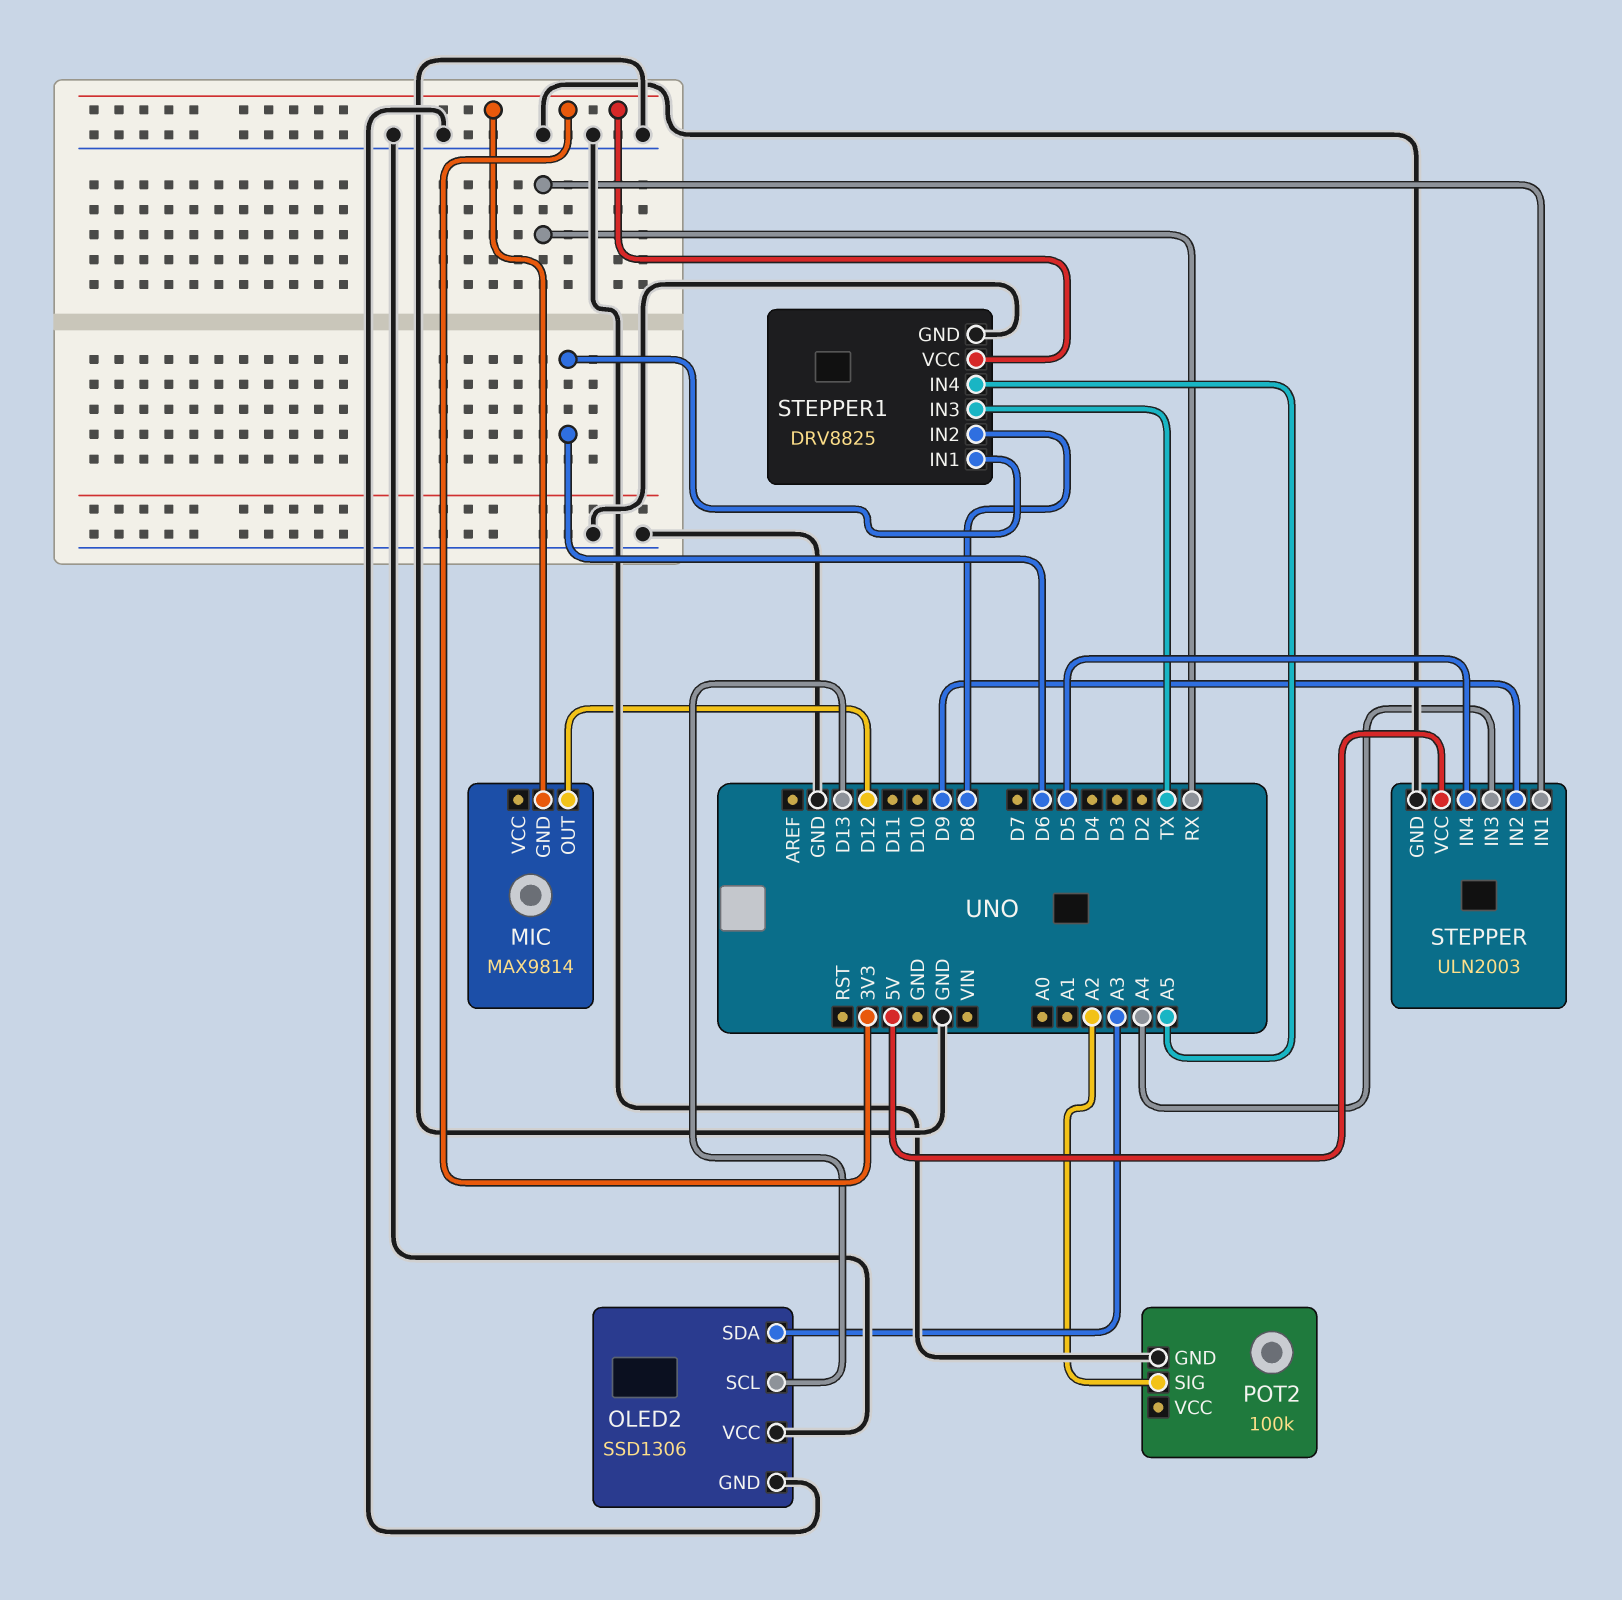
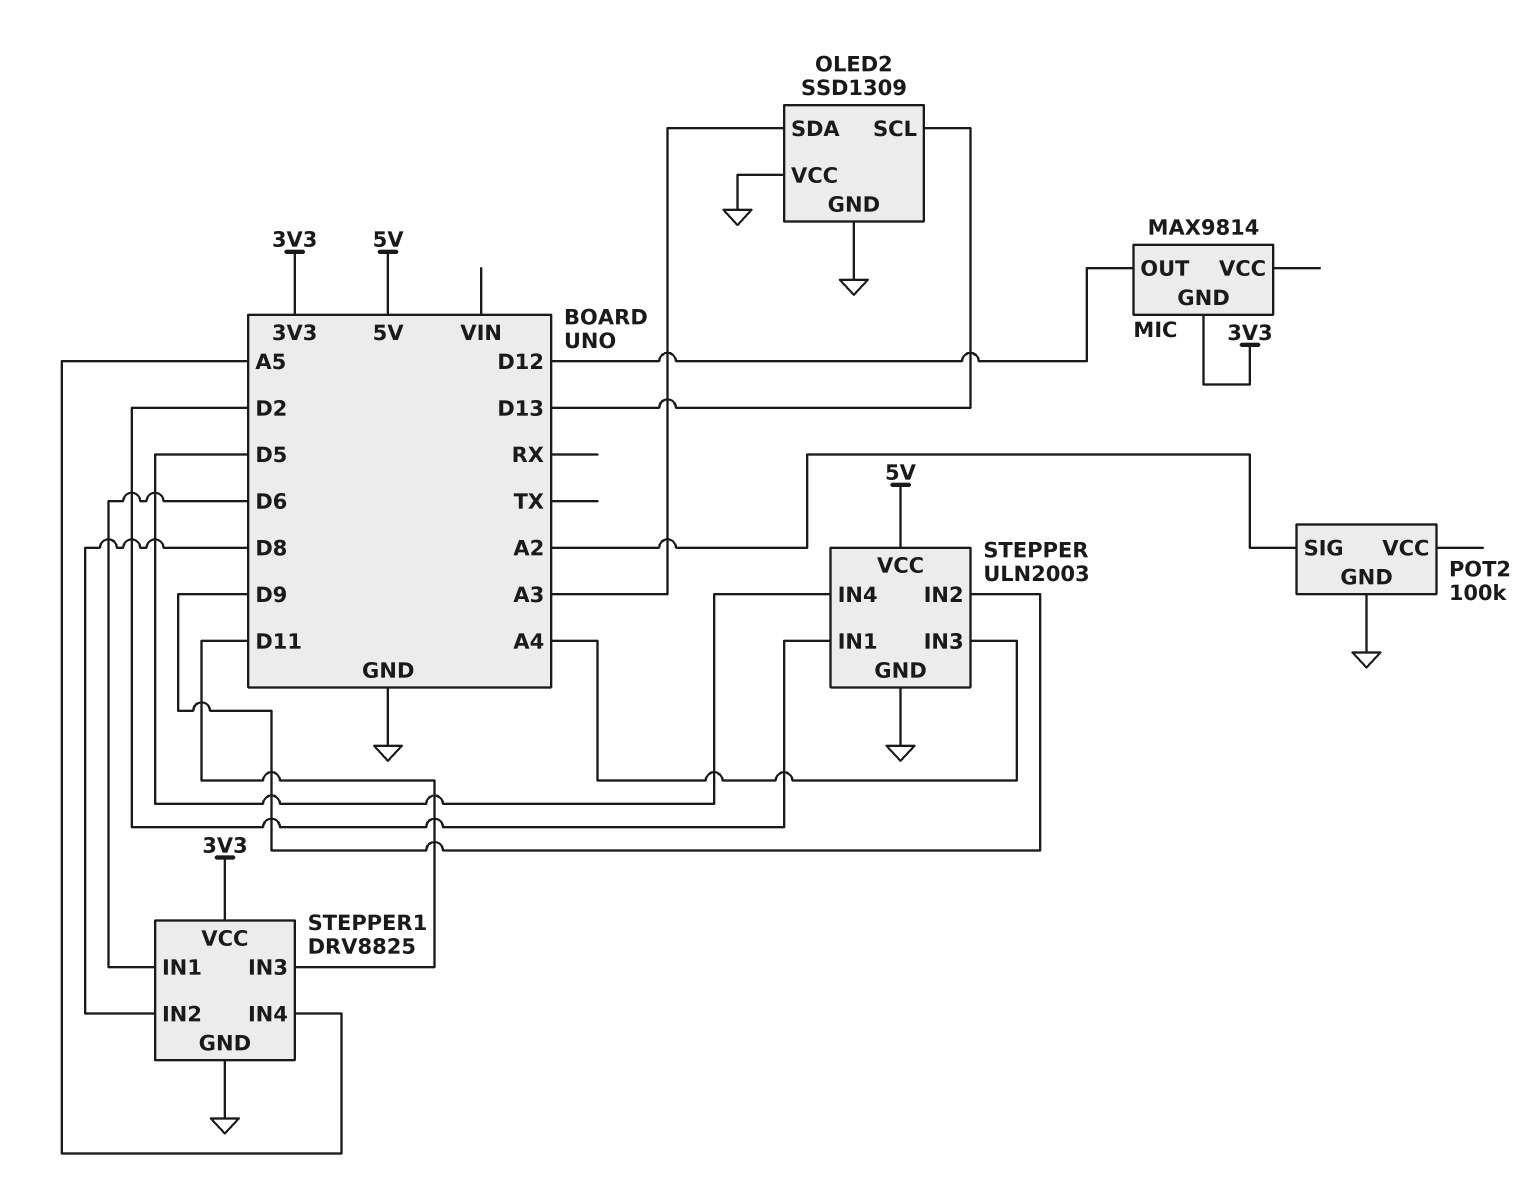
OLED2: SSD1306 -> SSD1309
STEPPER pin IN1: RX -> D2
STEPPER1 pin IN3: TX -> D11

